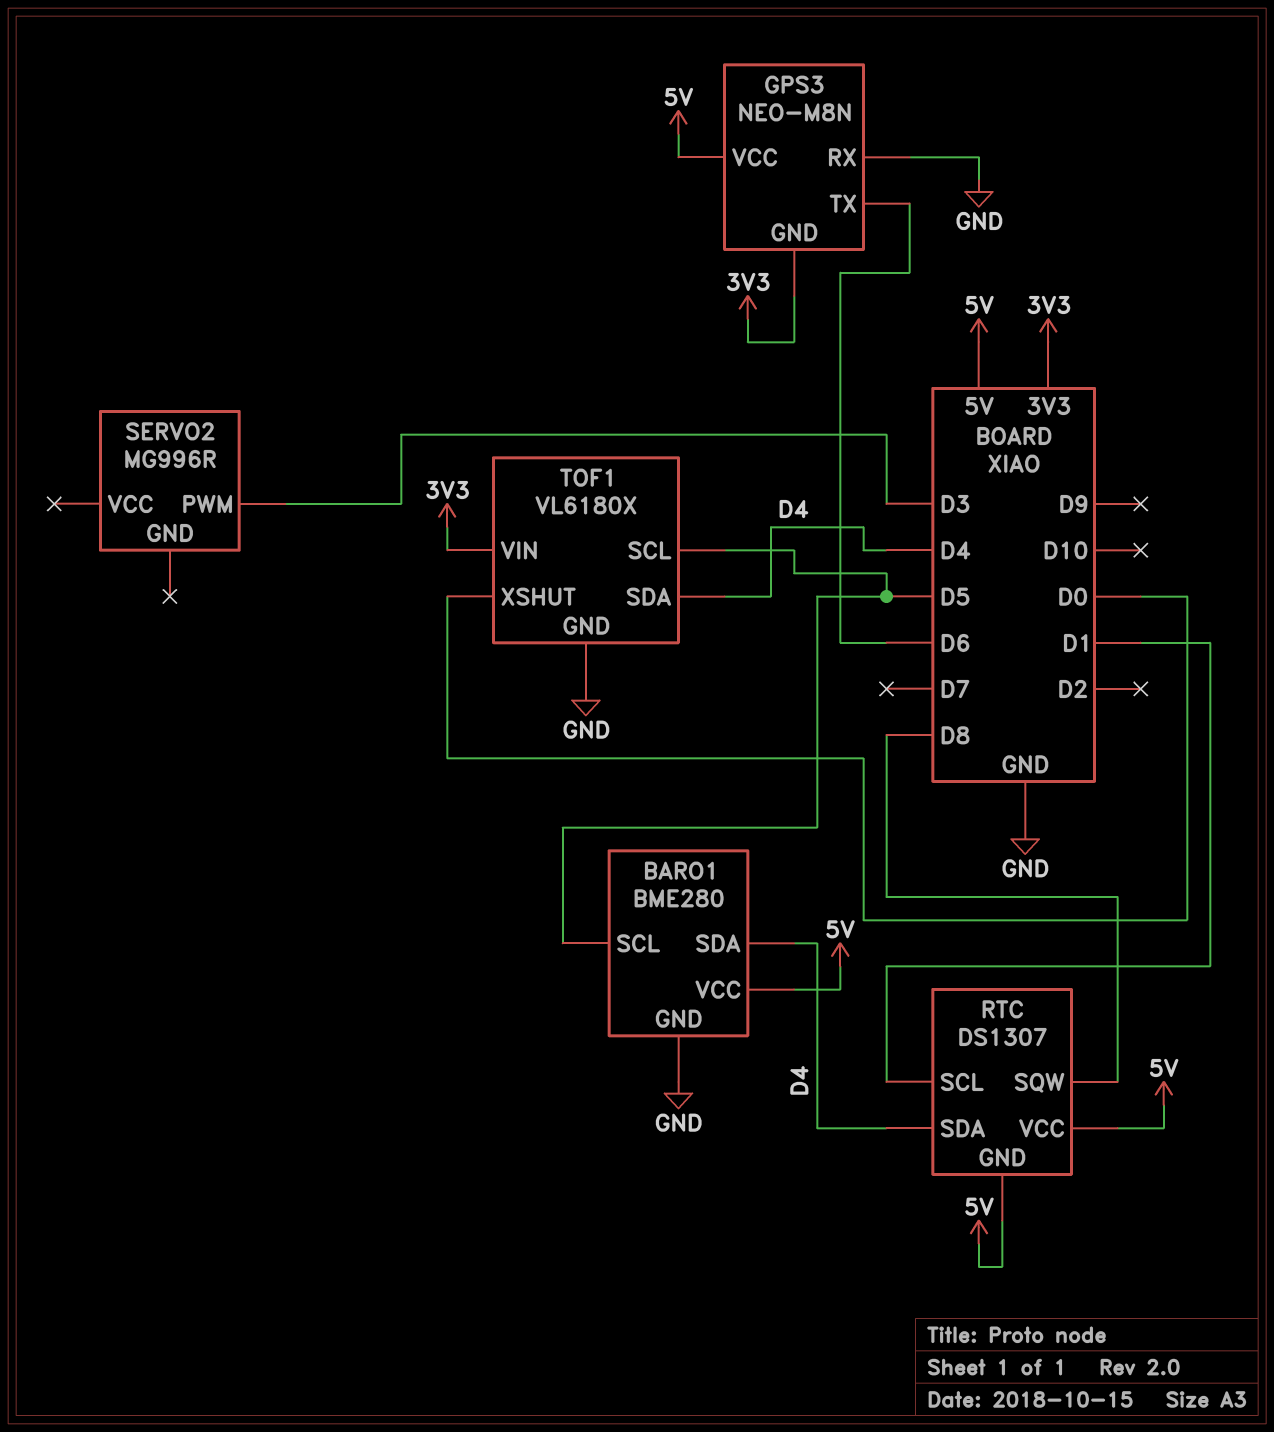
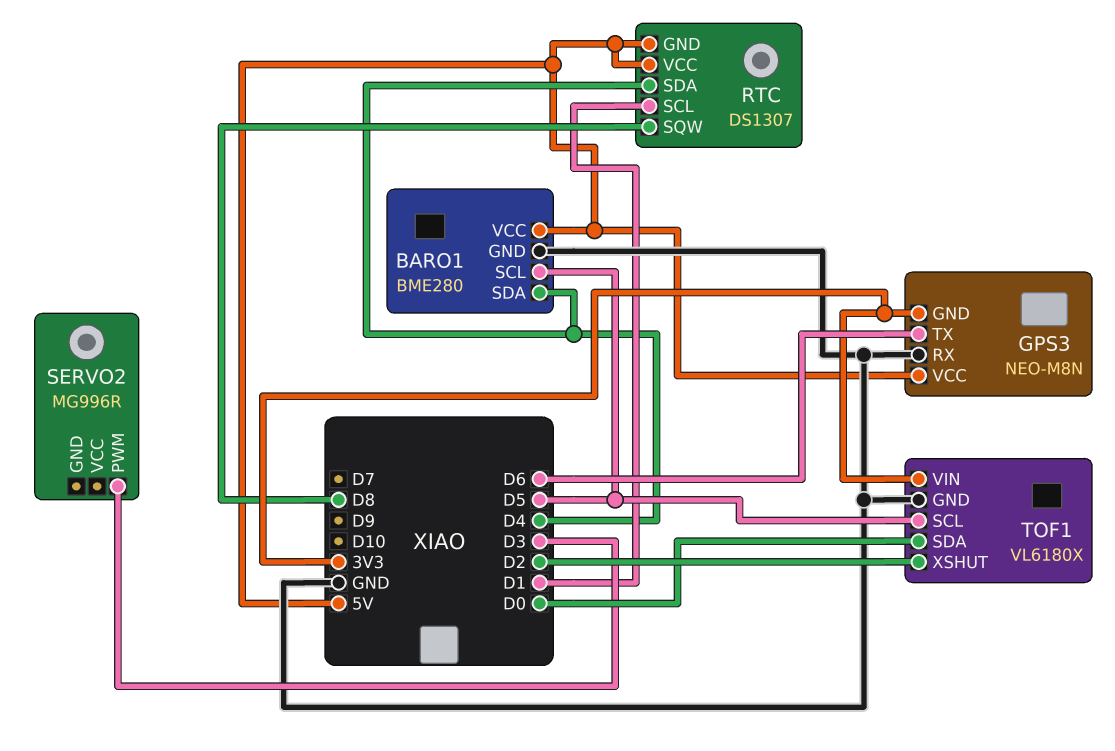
TOF1 pin SDA: D4 -> D0
TOF1 pin XSHUT: D0 -> D2

